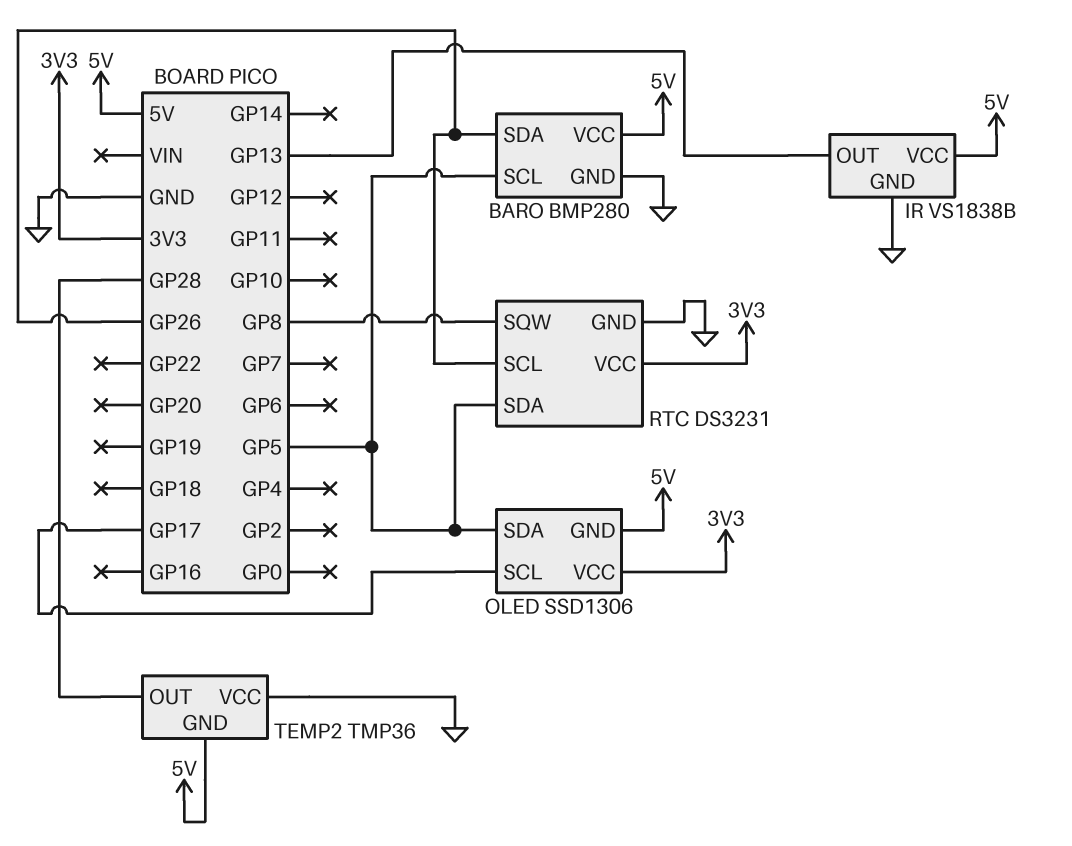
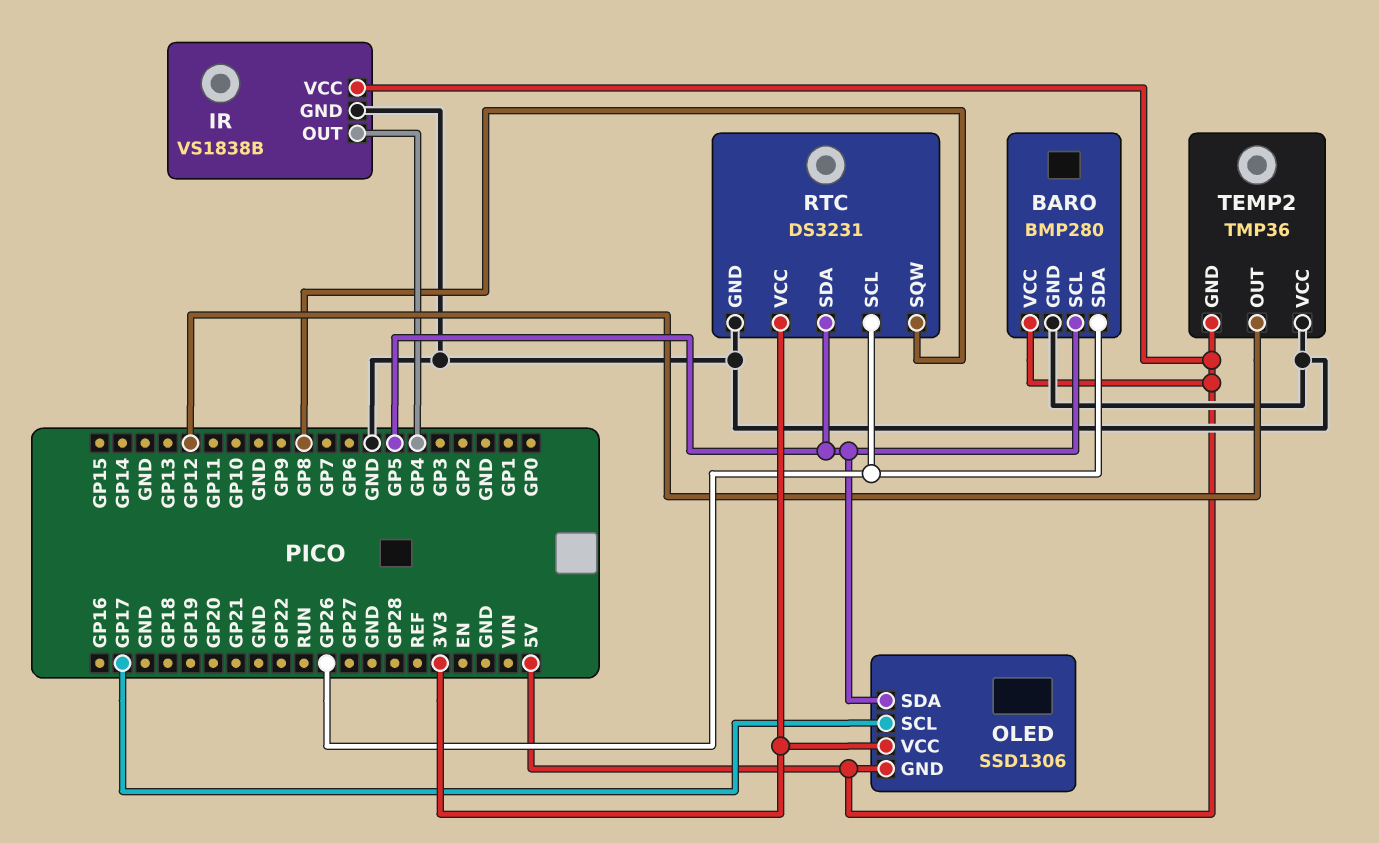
IR pin OUT: GP13 -> GP4
TEMP2 pin OUT: GP28 -> GP12

